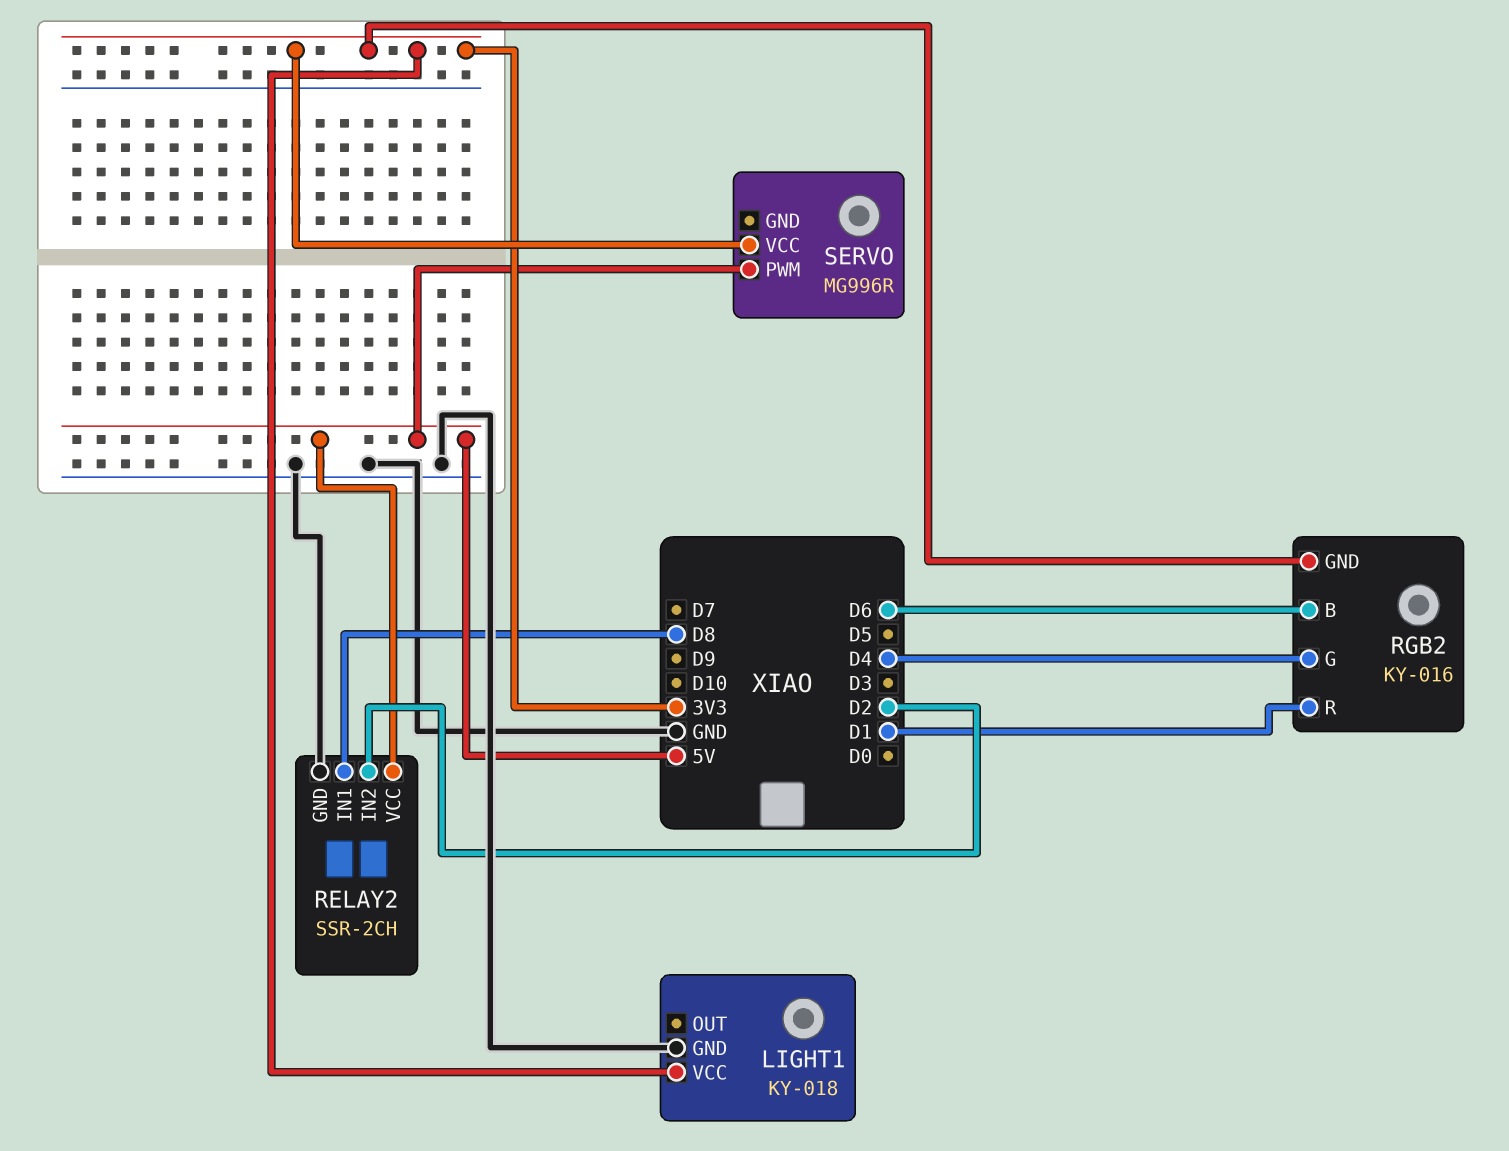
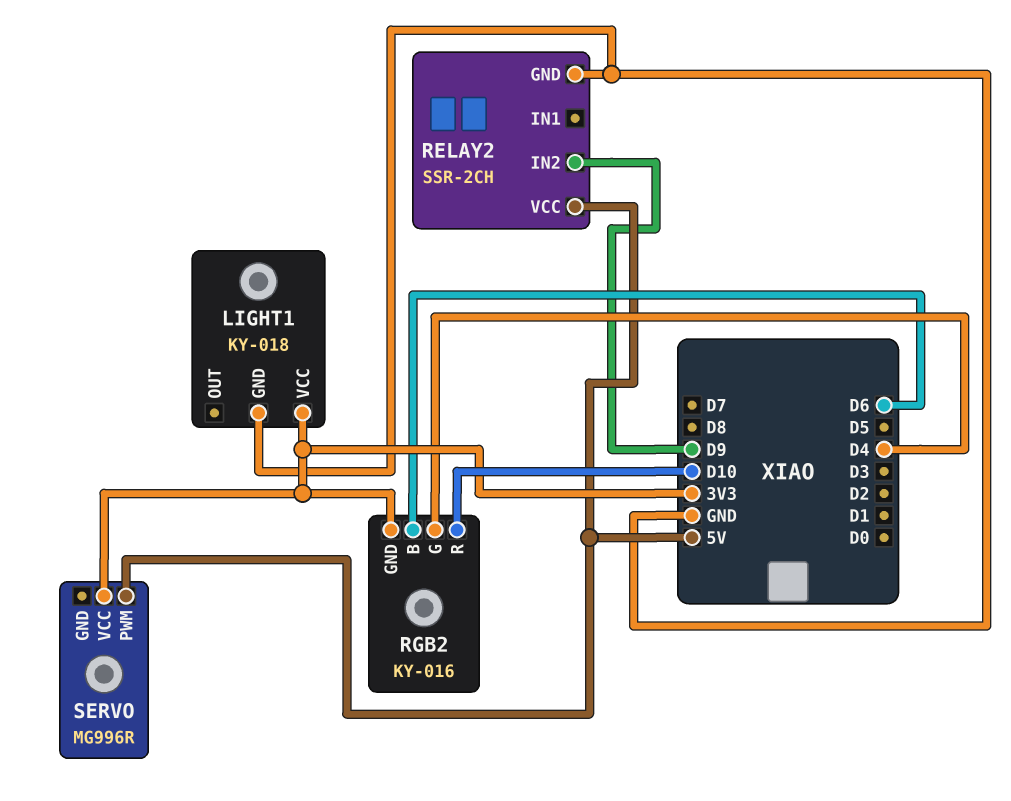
RELAY2 pin IN1: D8 -> none
RELAY2 pin IN2: D2 -> D9
RGB2 pin R: D1 -> D10

